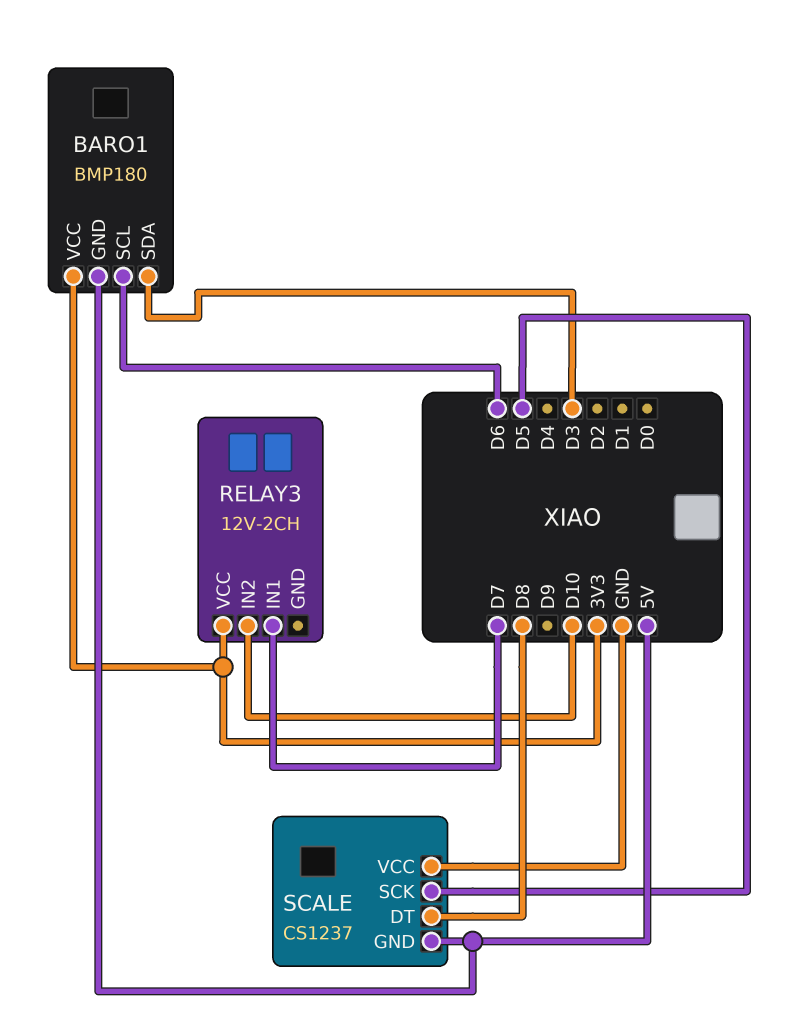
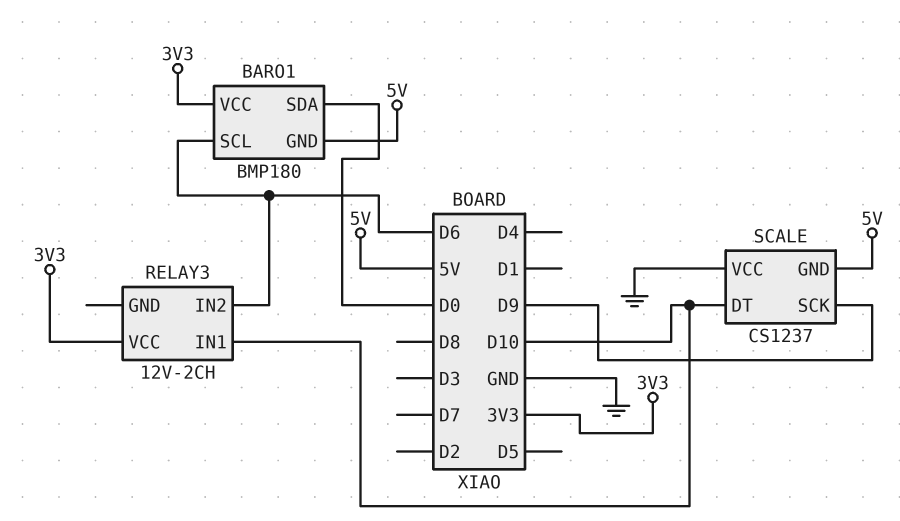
BARO1 pin SDA: D3 -> D0
RELAY3 pin IN1: D7 -> D10
RELAY3 pin IN2: D10 -> D6
SCALE pin DT: D8 -> D10
SCALE pin SCK: D5 -> D9

